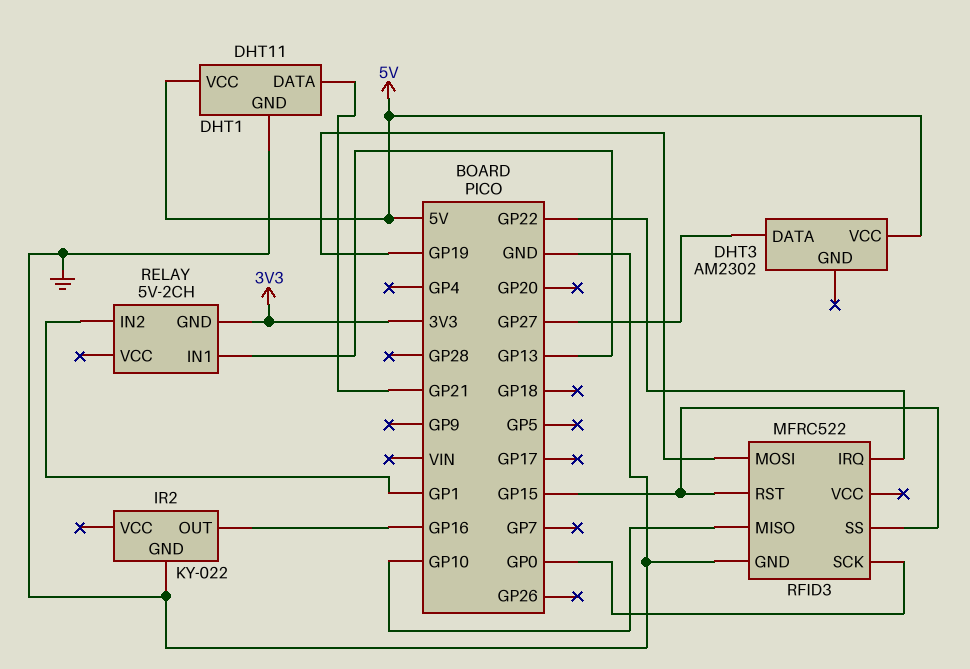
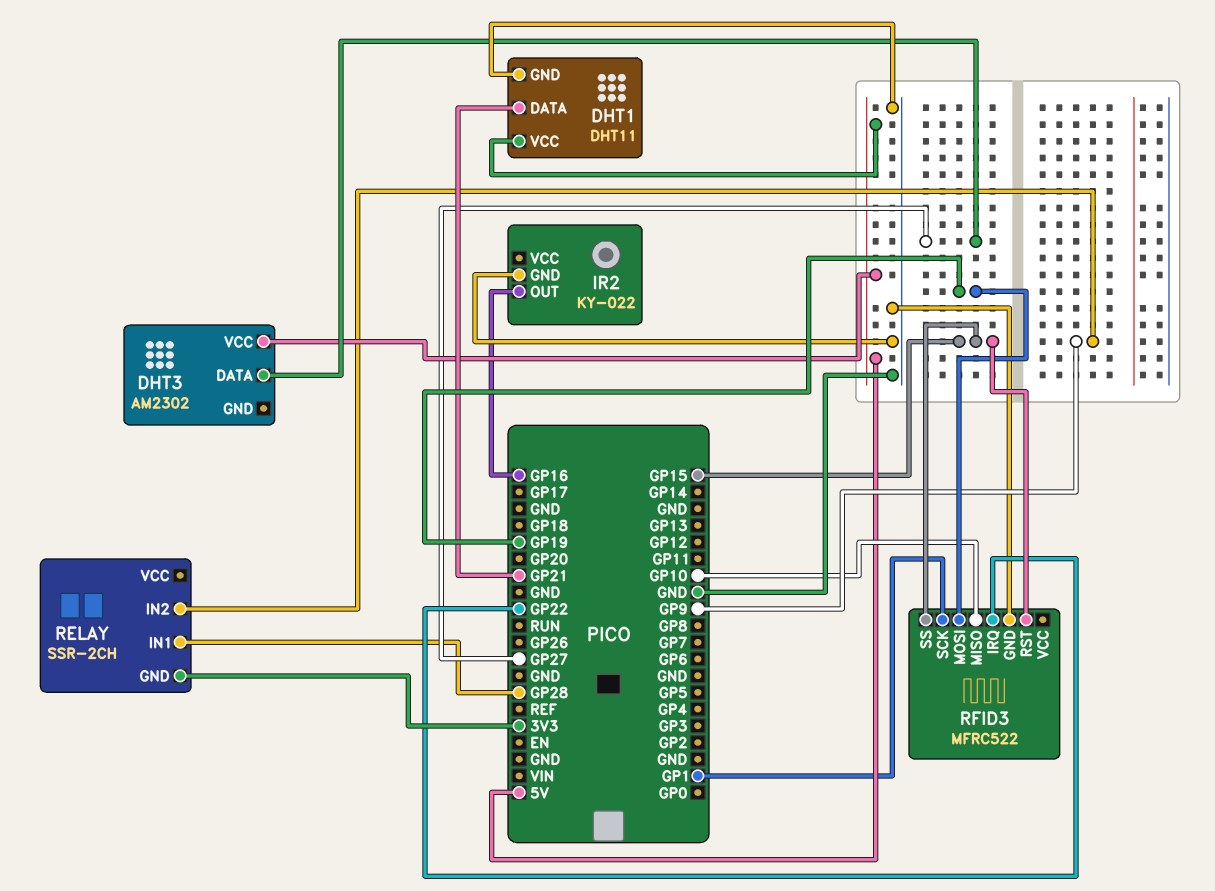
RELAY: 5V-2CH -> SSR-2CH
RELAY pin IN1: GP13 -> GP28
RELAY pin IN2: GP1 -> GP9
RFID3 pin SCK: GP0 -> GP1

